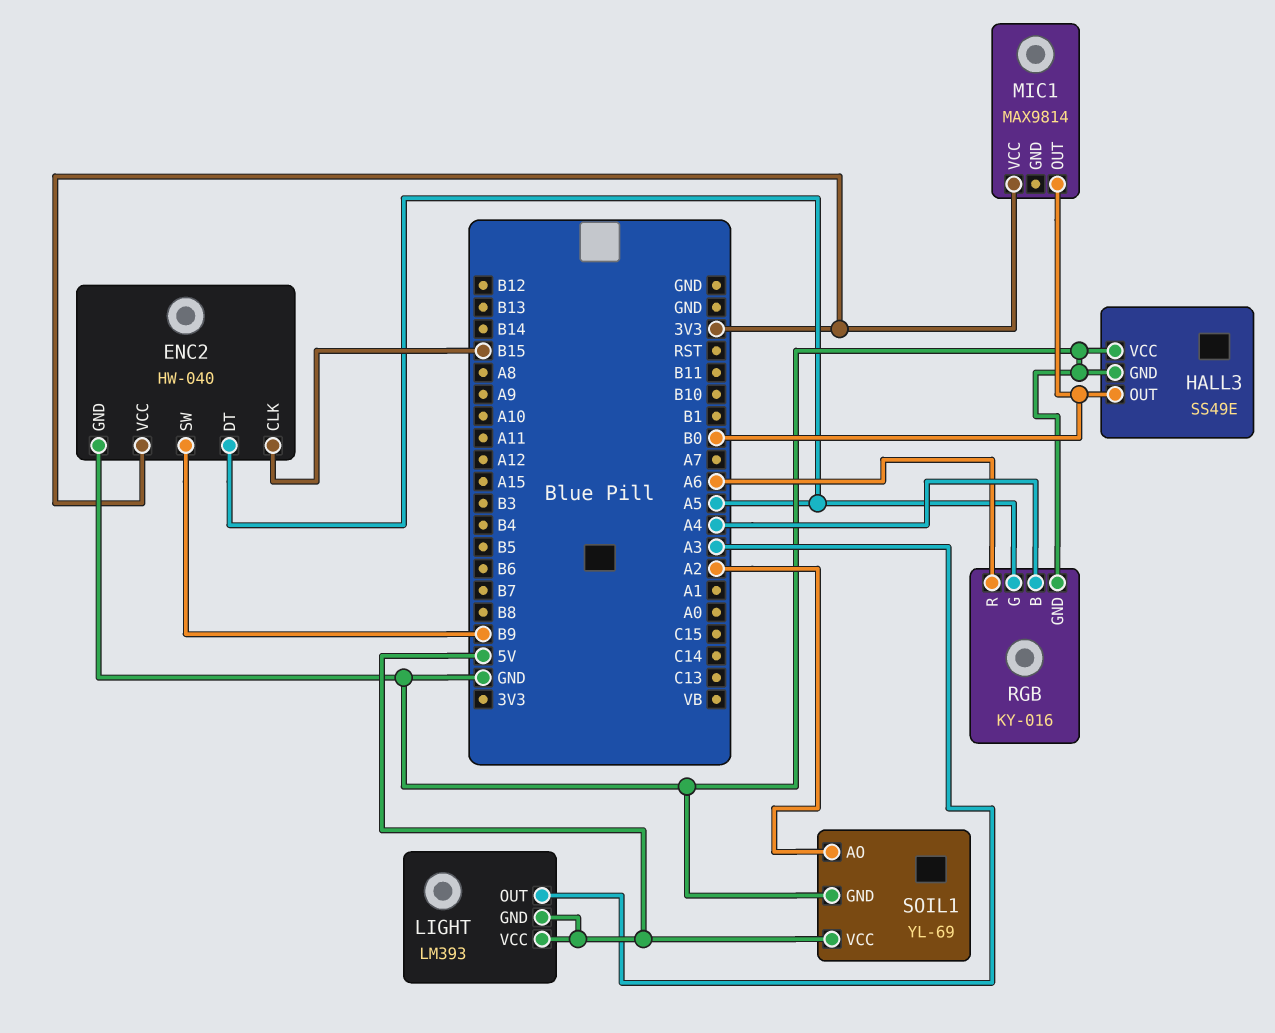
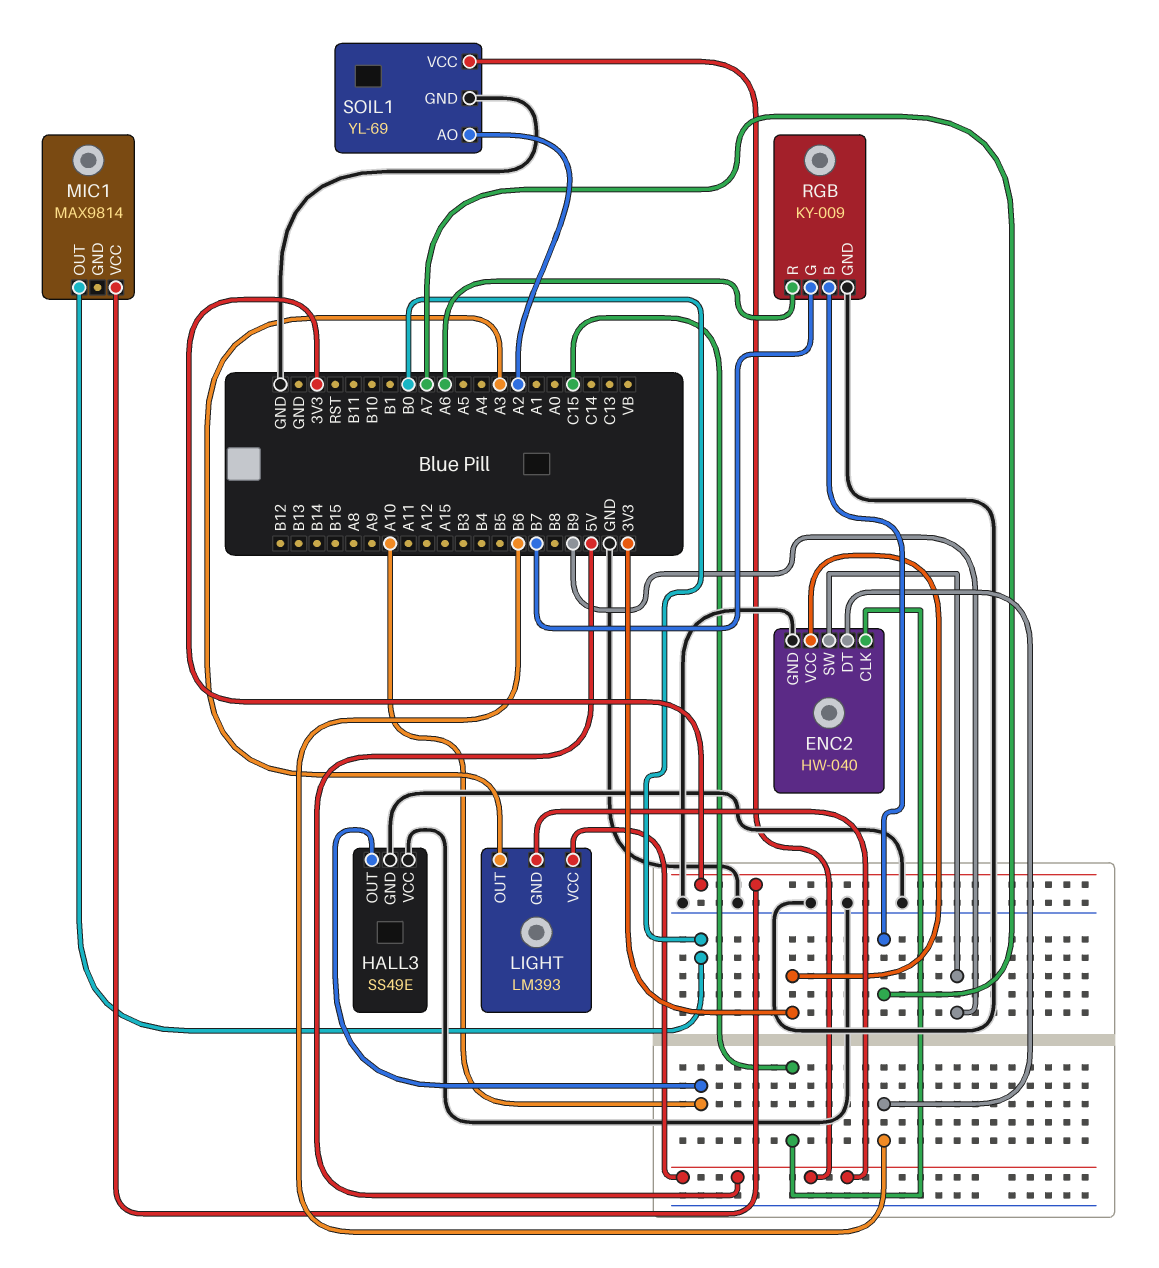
ENC2 pin CLK: B15 -> C15
ENC2 pin DT: A5 -> B6
HALL3 pin OUT: B0 -> A10
RGB: KY-016 -> KY-009
RGB pin B: A4 -> A7
RGB pin G: A5 -> B7

